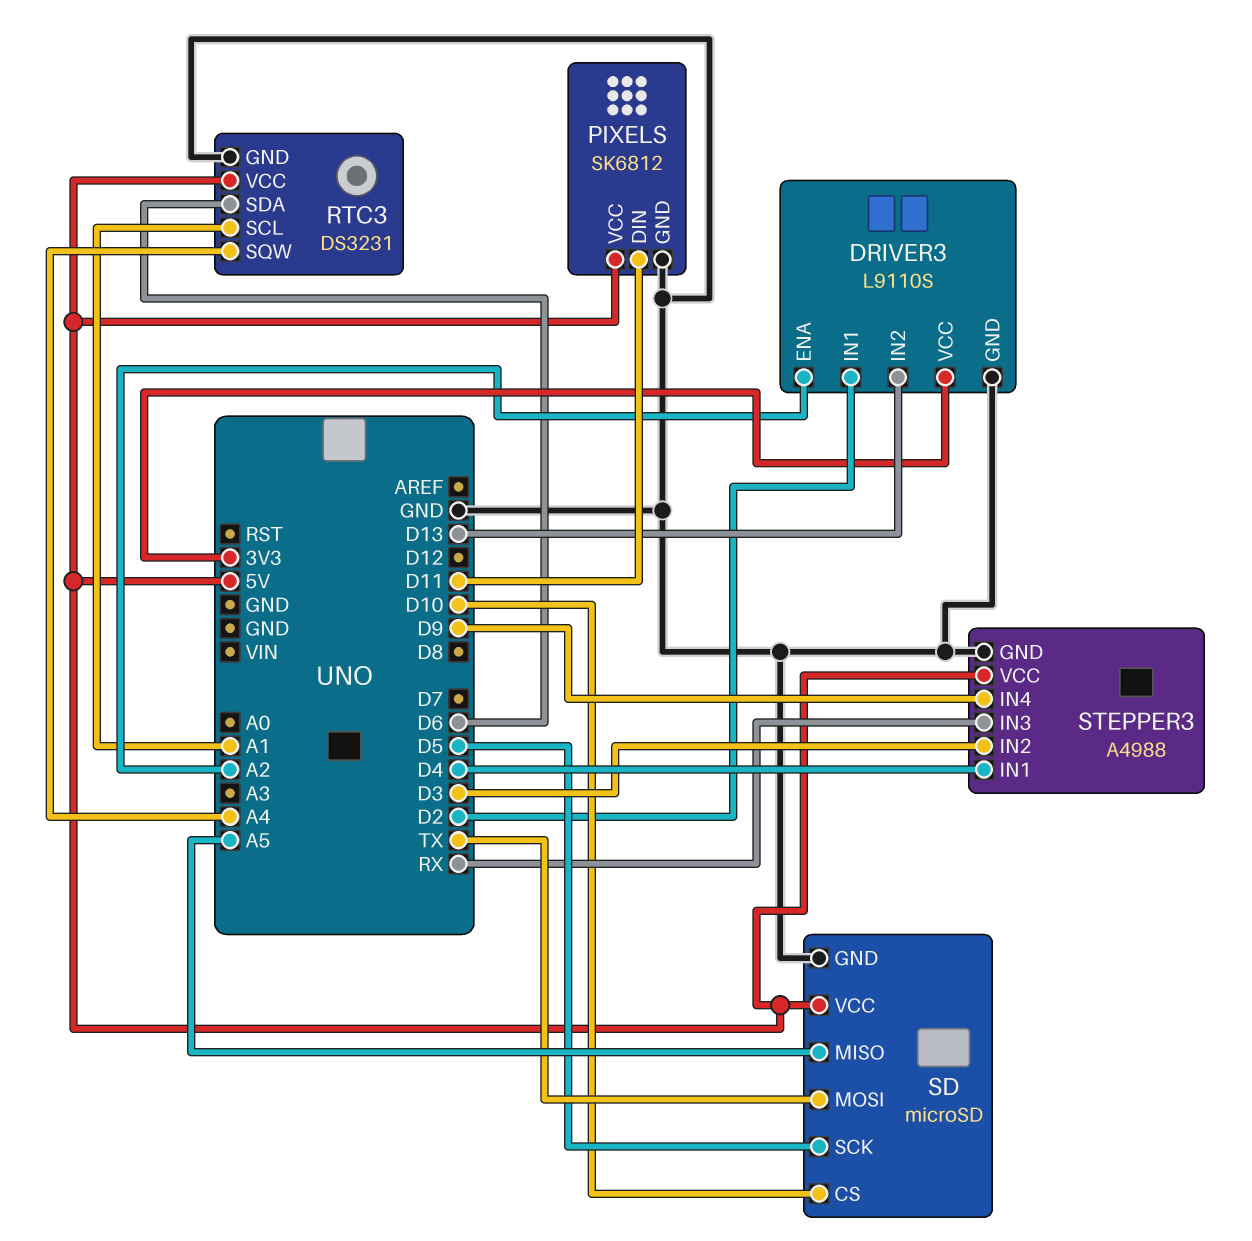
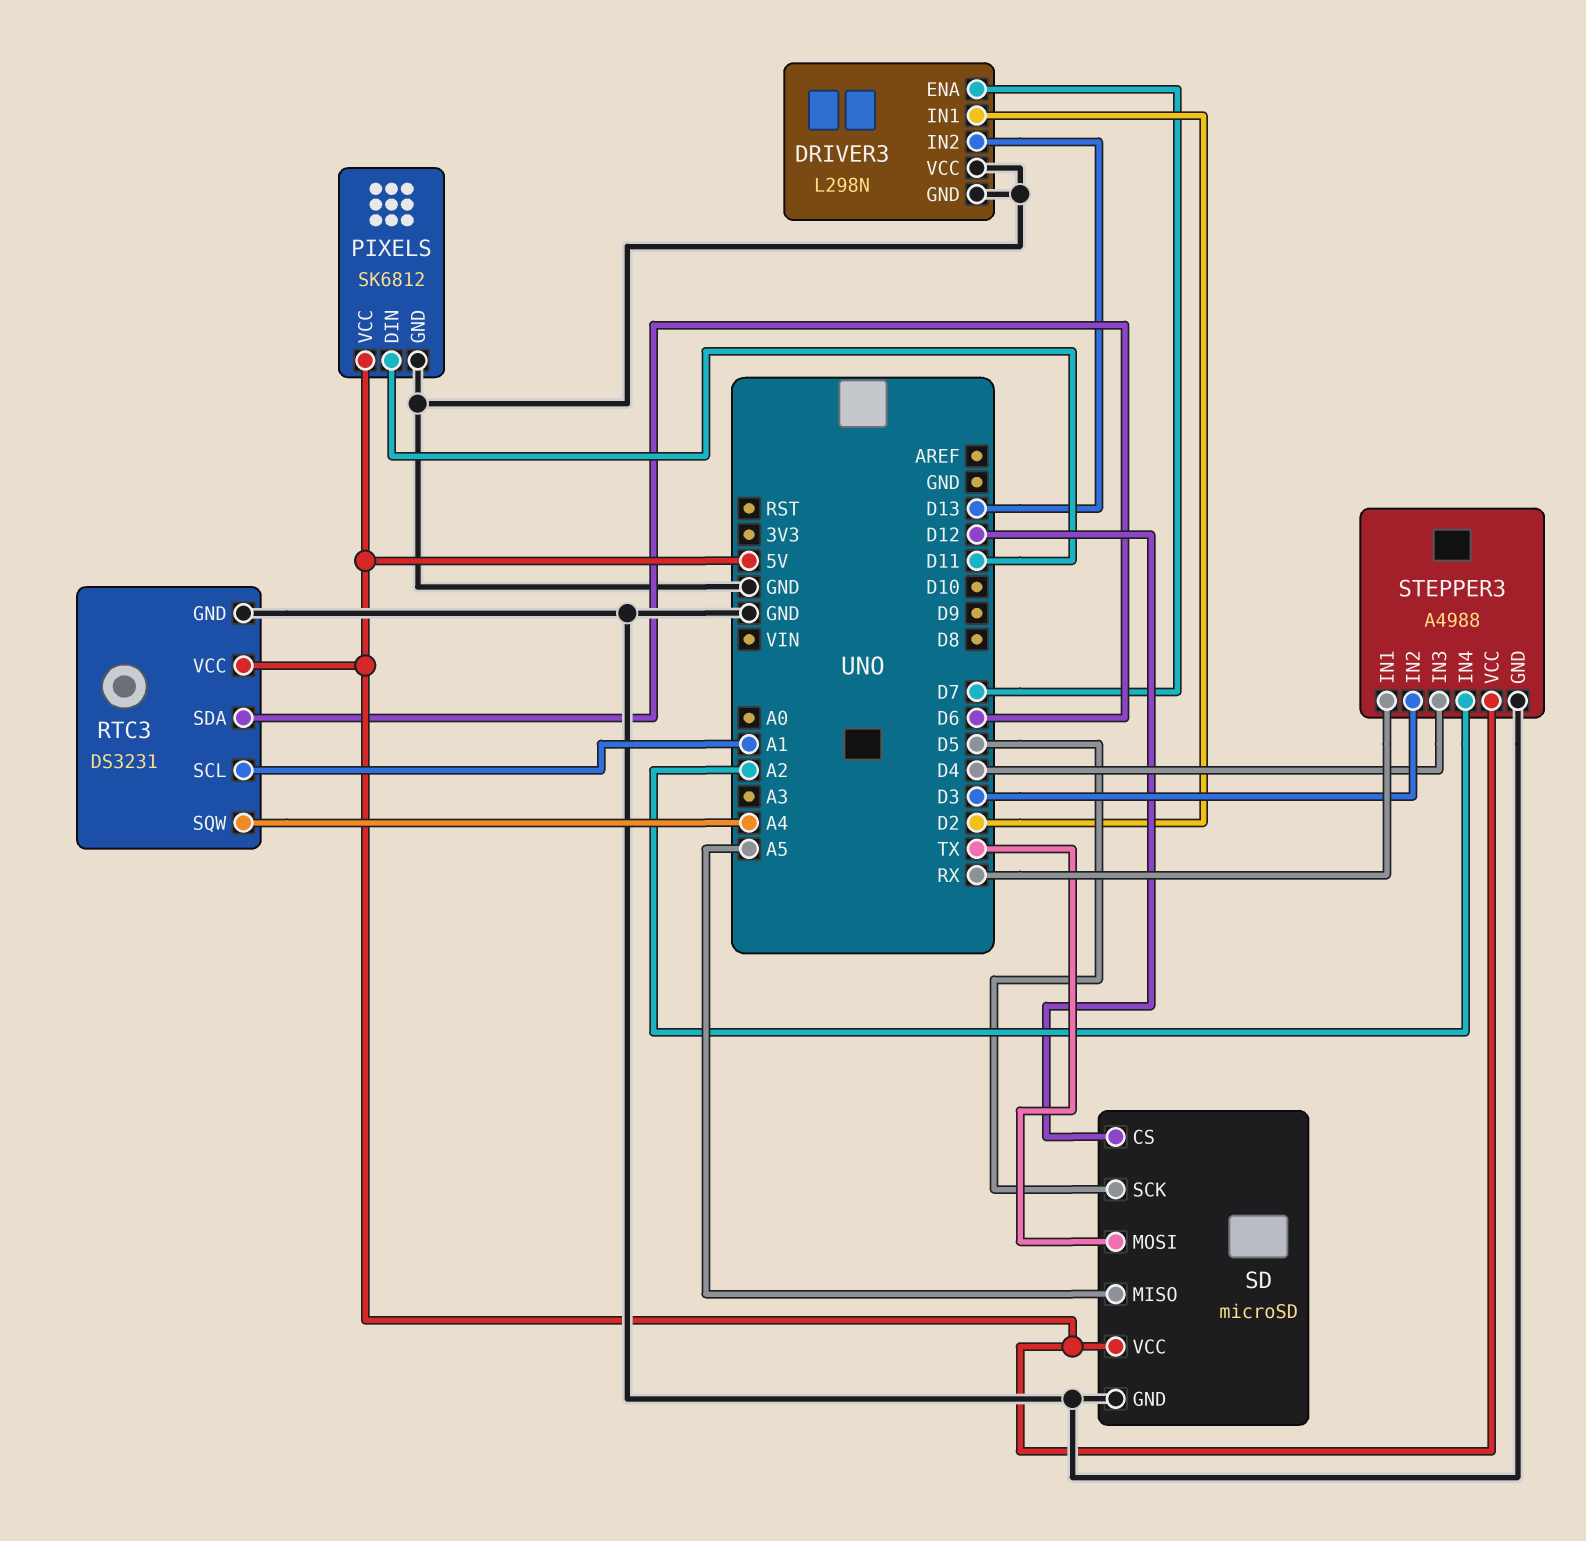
DRIVER3: L9110S -> L298N
DRIVER3 pin ENA: A2 -> D7
DRIVER3 pin VCC: 3V3 -> GND
SD pin CS: D10 -> D12
STEPPER3 pin IN1: D4 -> RX
STEPPER3 pin IN3: RX -> D4
STEPPER3 pin IN4: D9 -> A2

